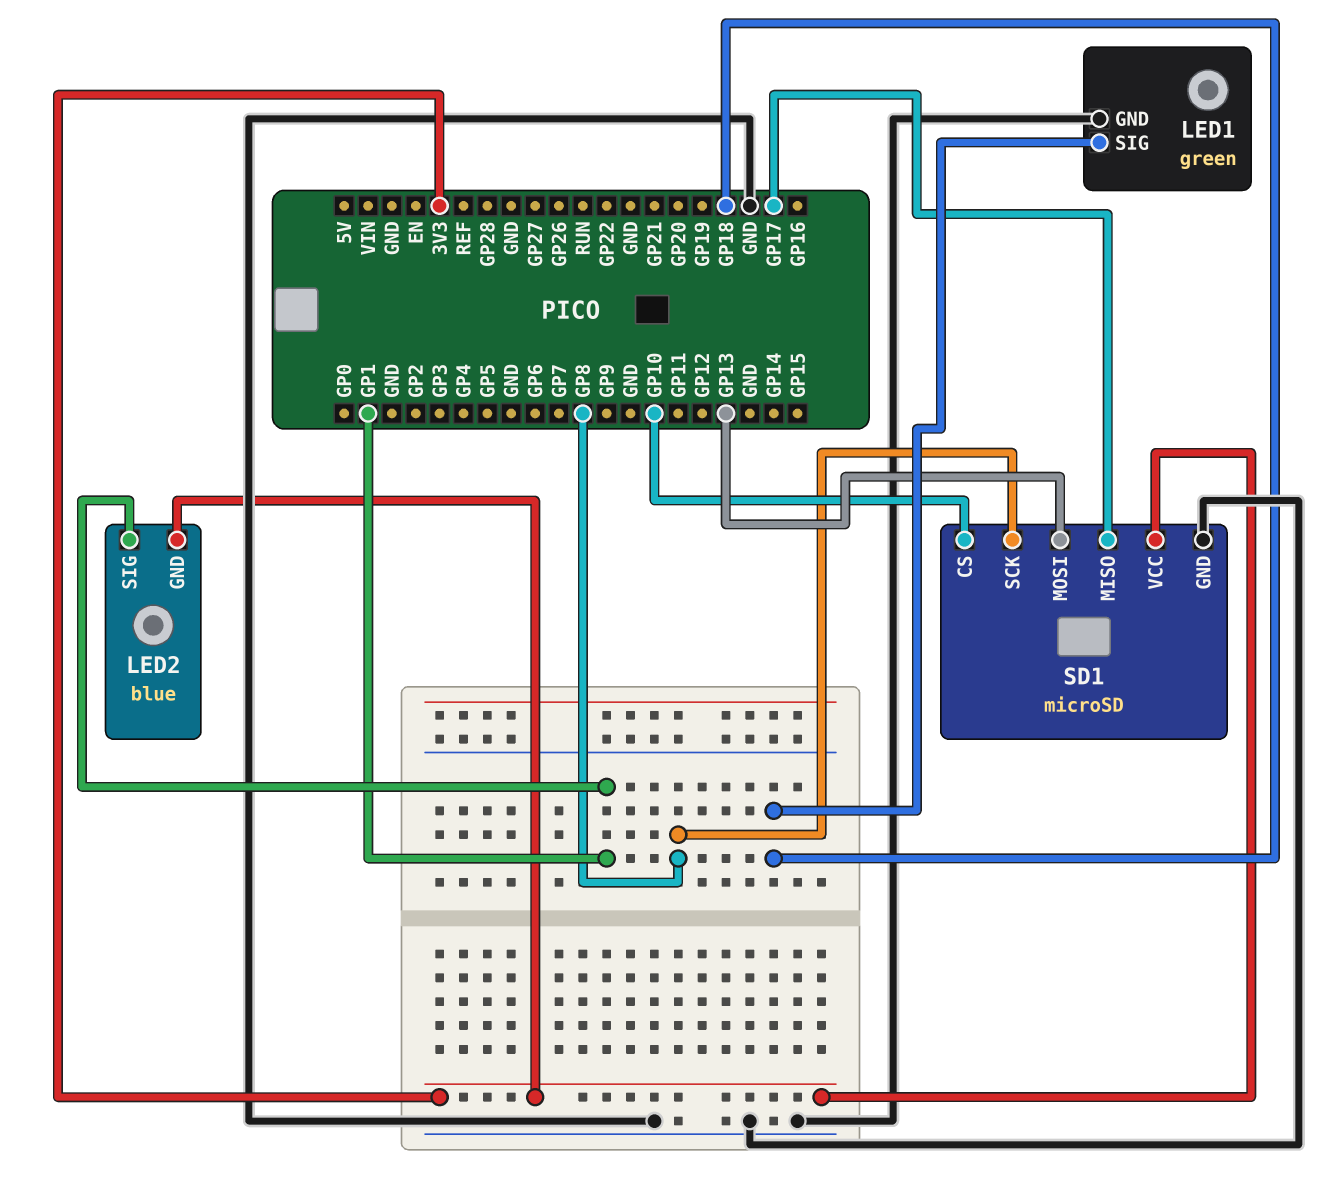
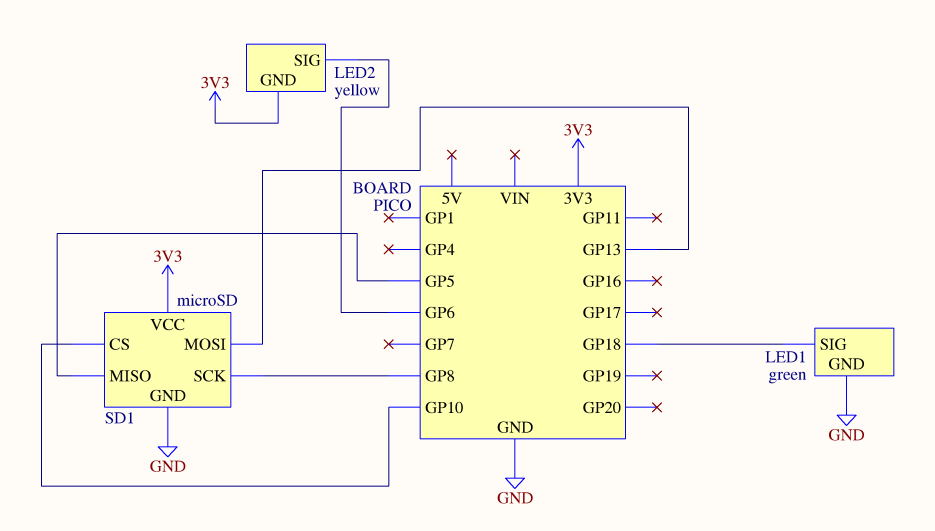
LED2: blue -> yellow
LED2 pin SIG: GP1 -> GP6
SD1 pin MISO: GP17 -> GP5

